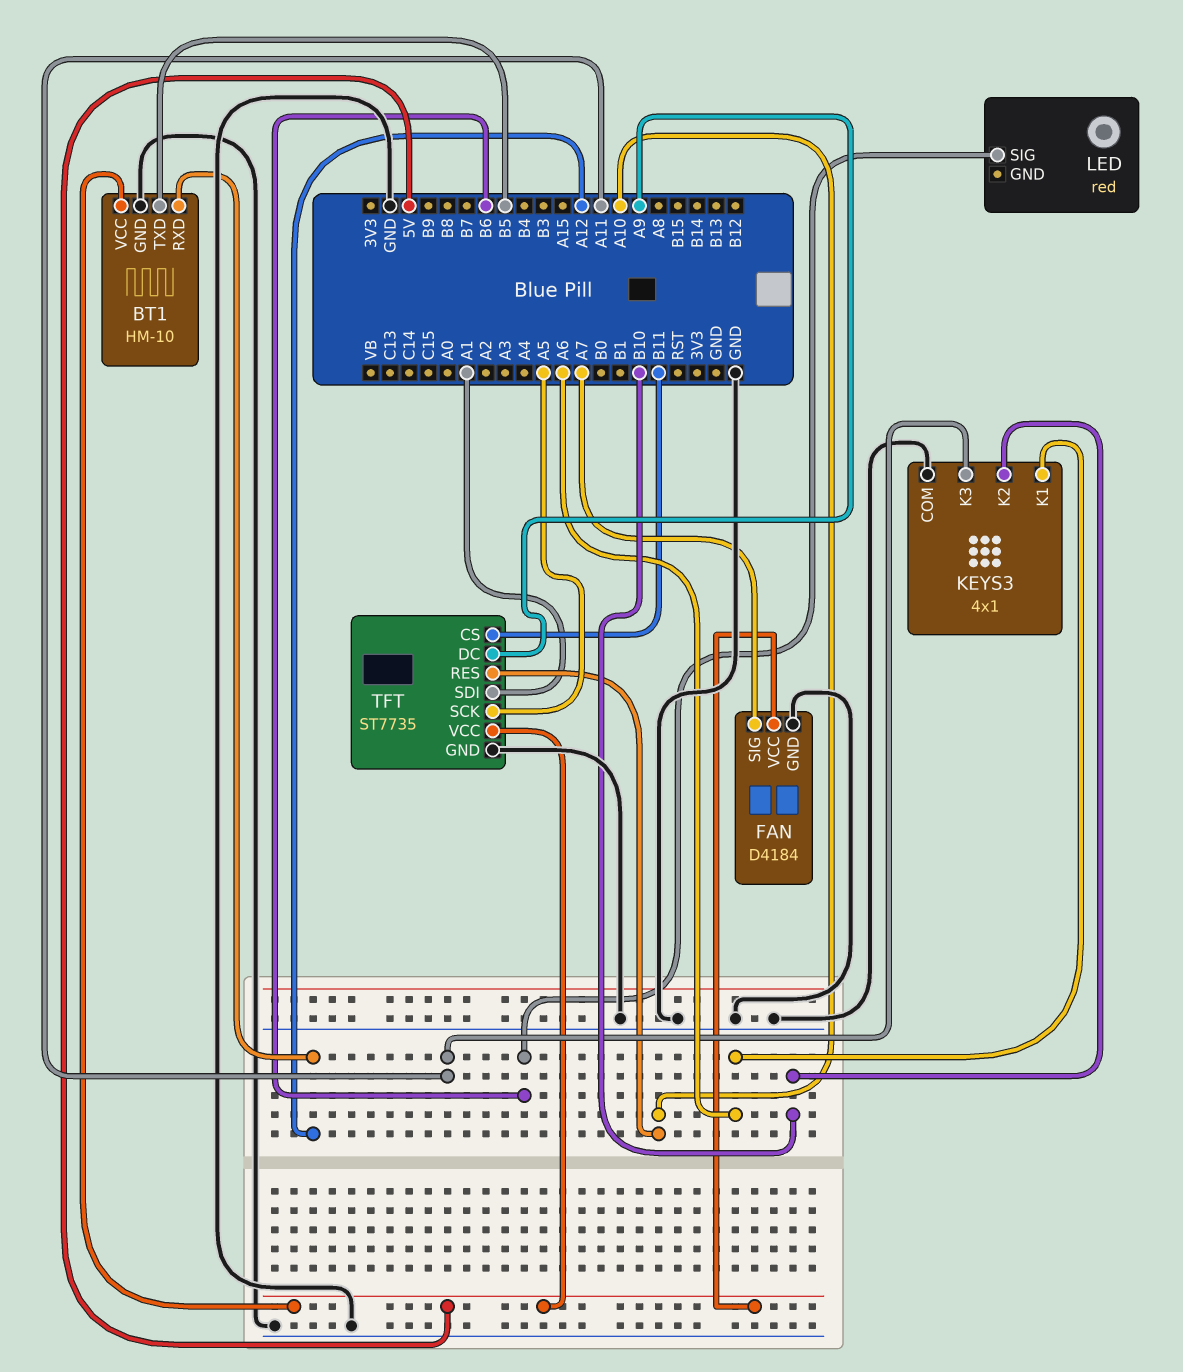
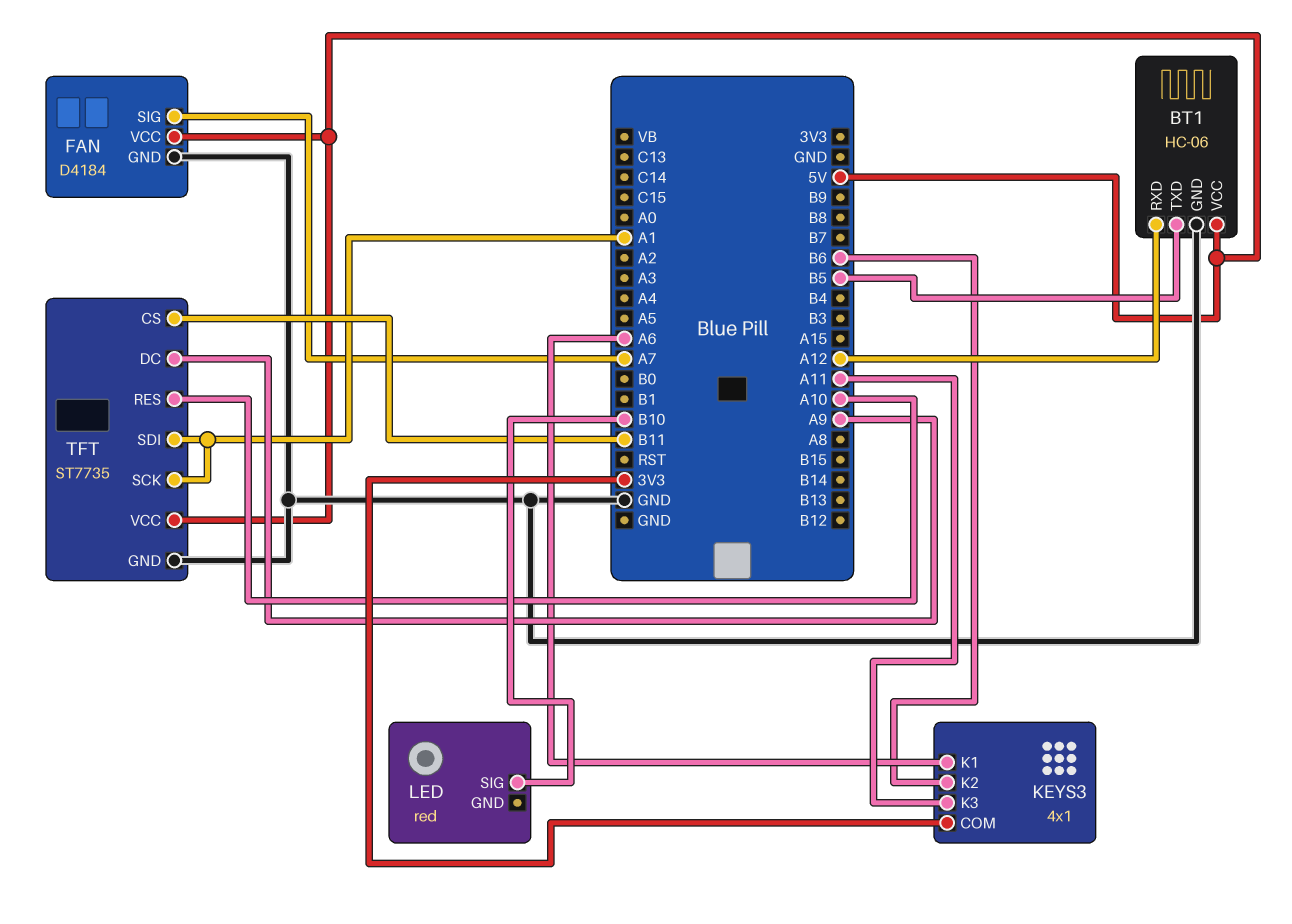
BT1: HM-10 -> HC-06
KEYS3 pin COM: GND -> 3V3
KEYS3 pin K2: B10 -> B6
LED pin SIG: B6 -> B10
TFT pin SCK: A5 -> A1

